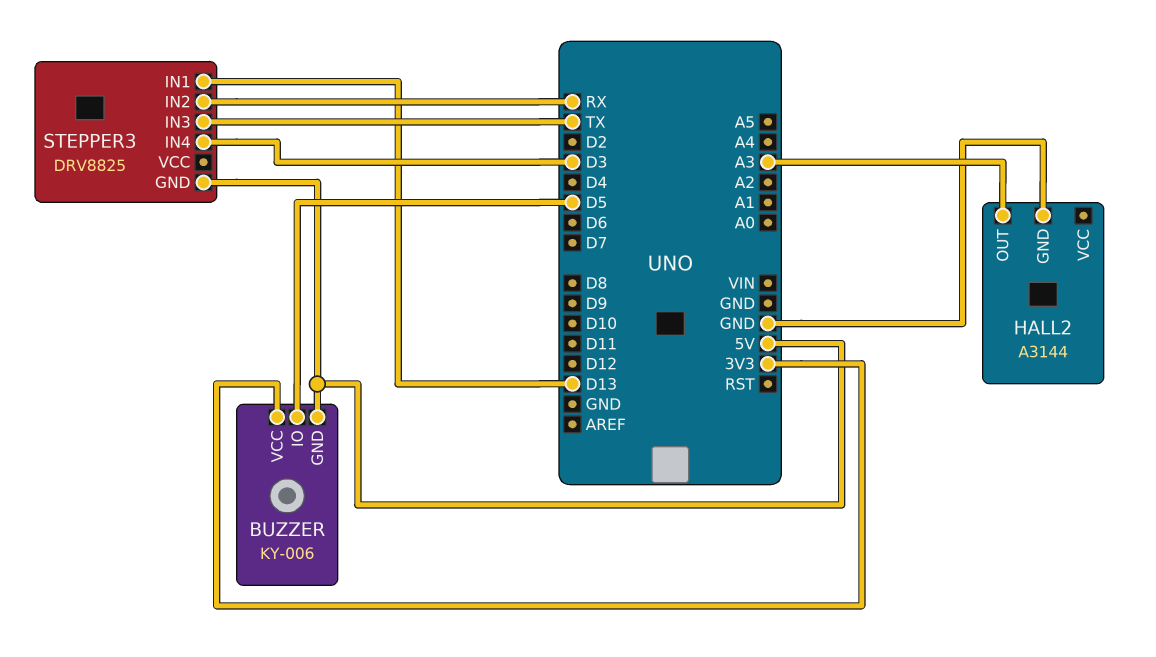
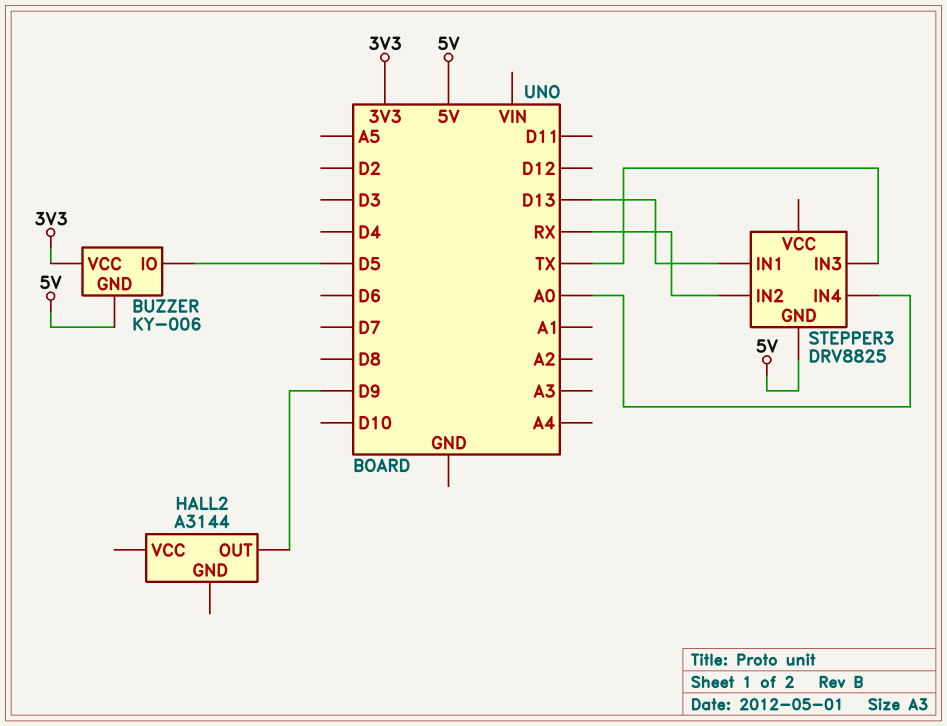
HALL2 pin GND: GND -> none
HALL2 pin OUT: A3 -> D9
STEPPER3 pin IN4: D3 -> A0

